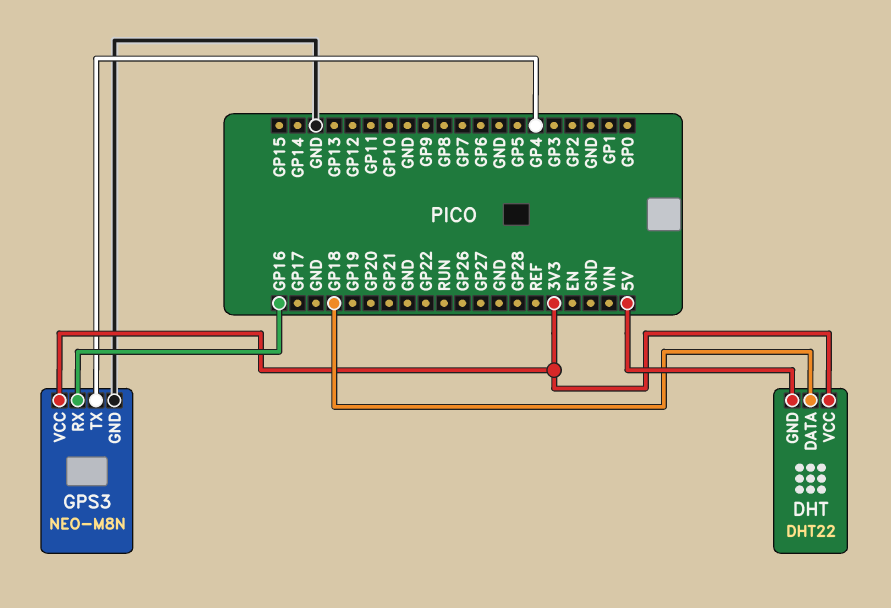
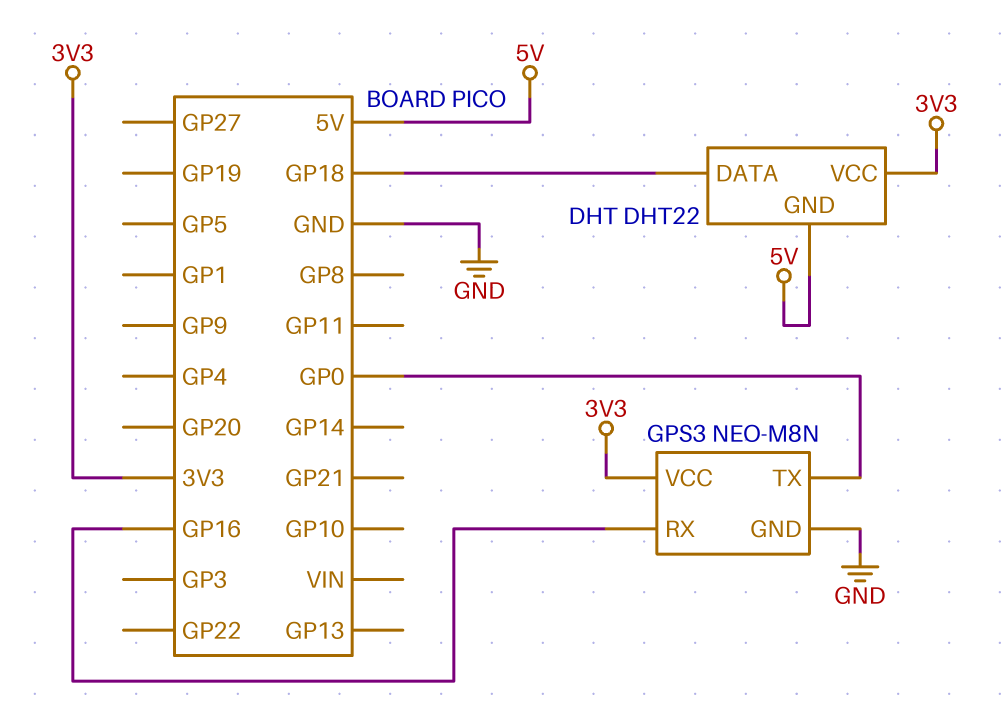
GPS3 pin TX: GP4 -> GP0

